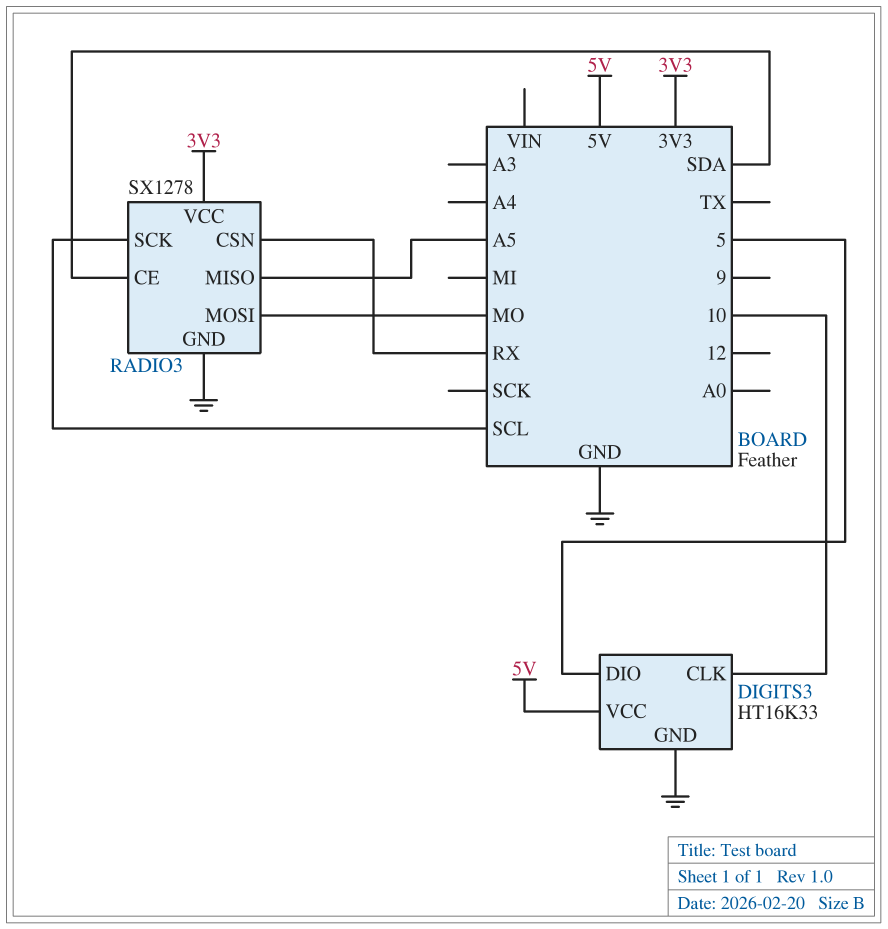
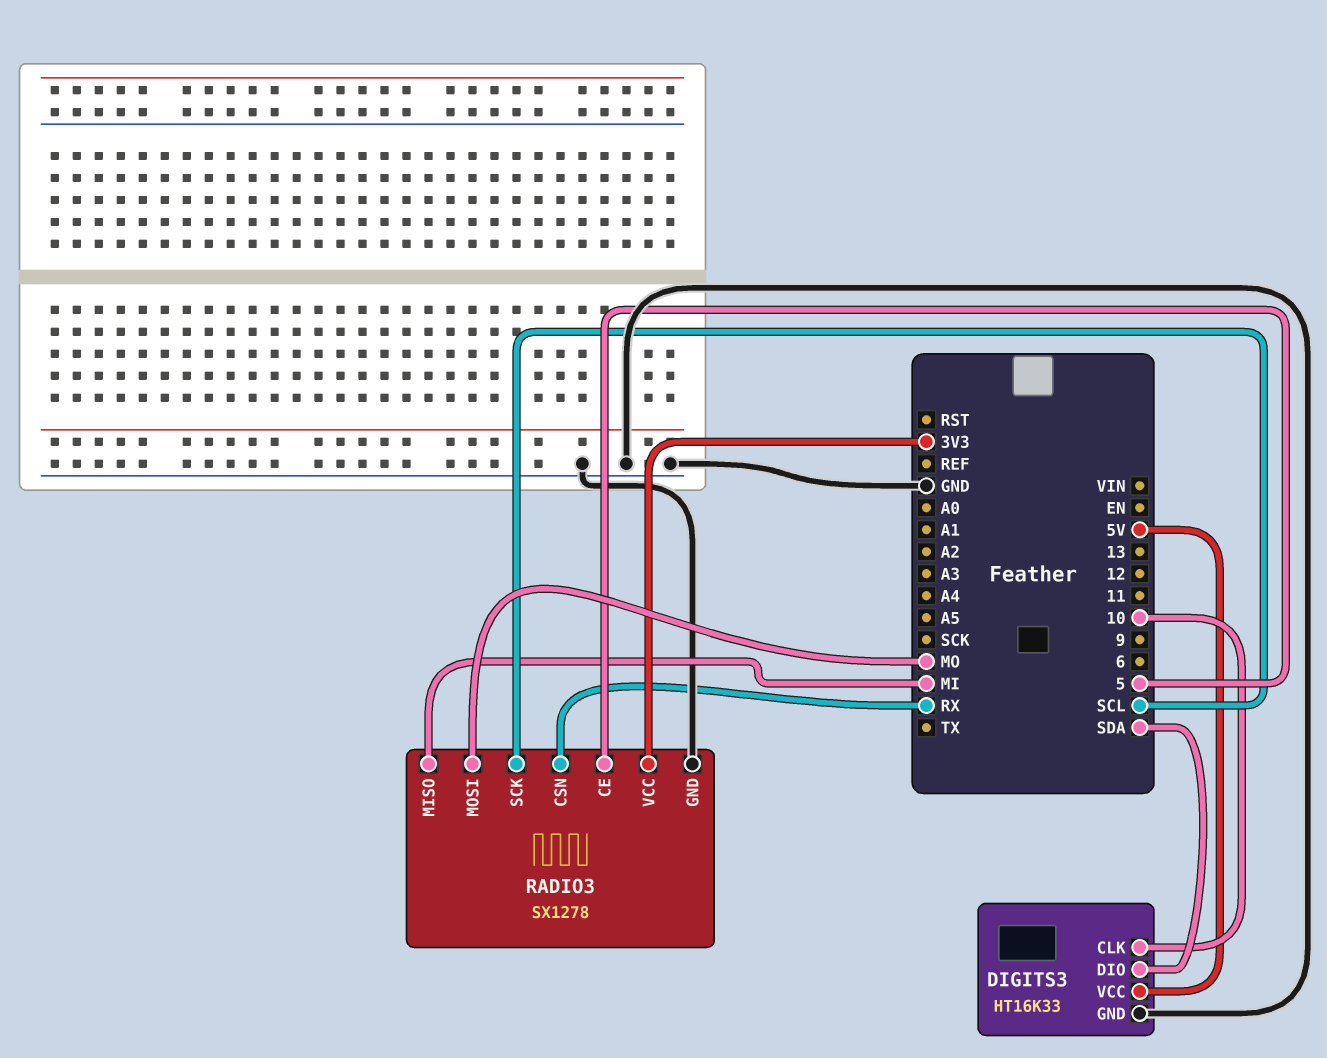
DIGITS3 pin DIO: 5 -> SDA
RADIO3 pin CE: SDA -> 5
RADIO3 pin MISO: A5 -> MI

